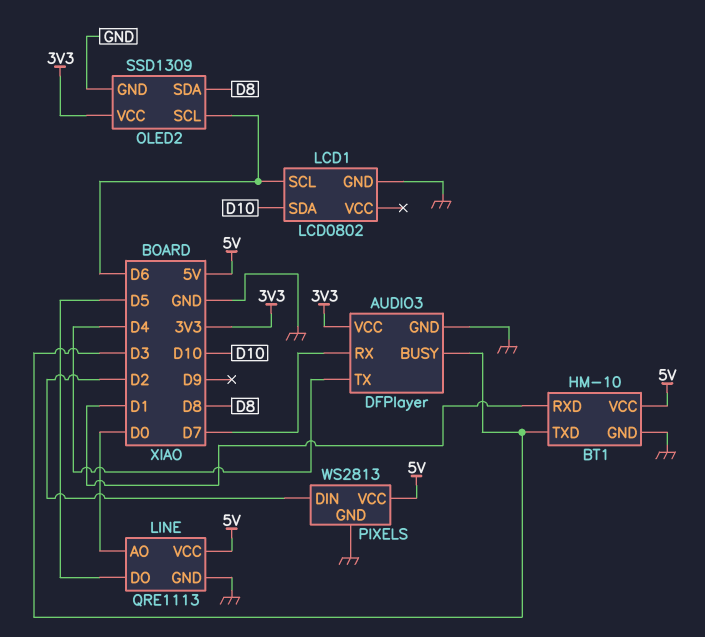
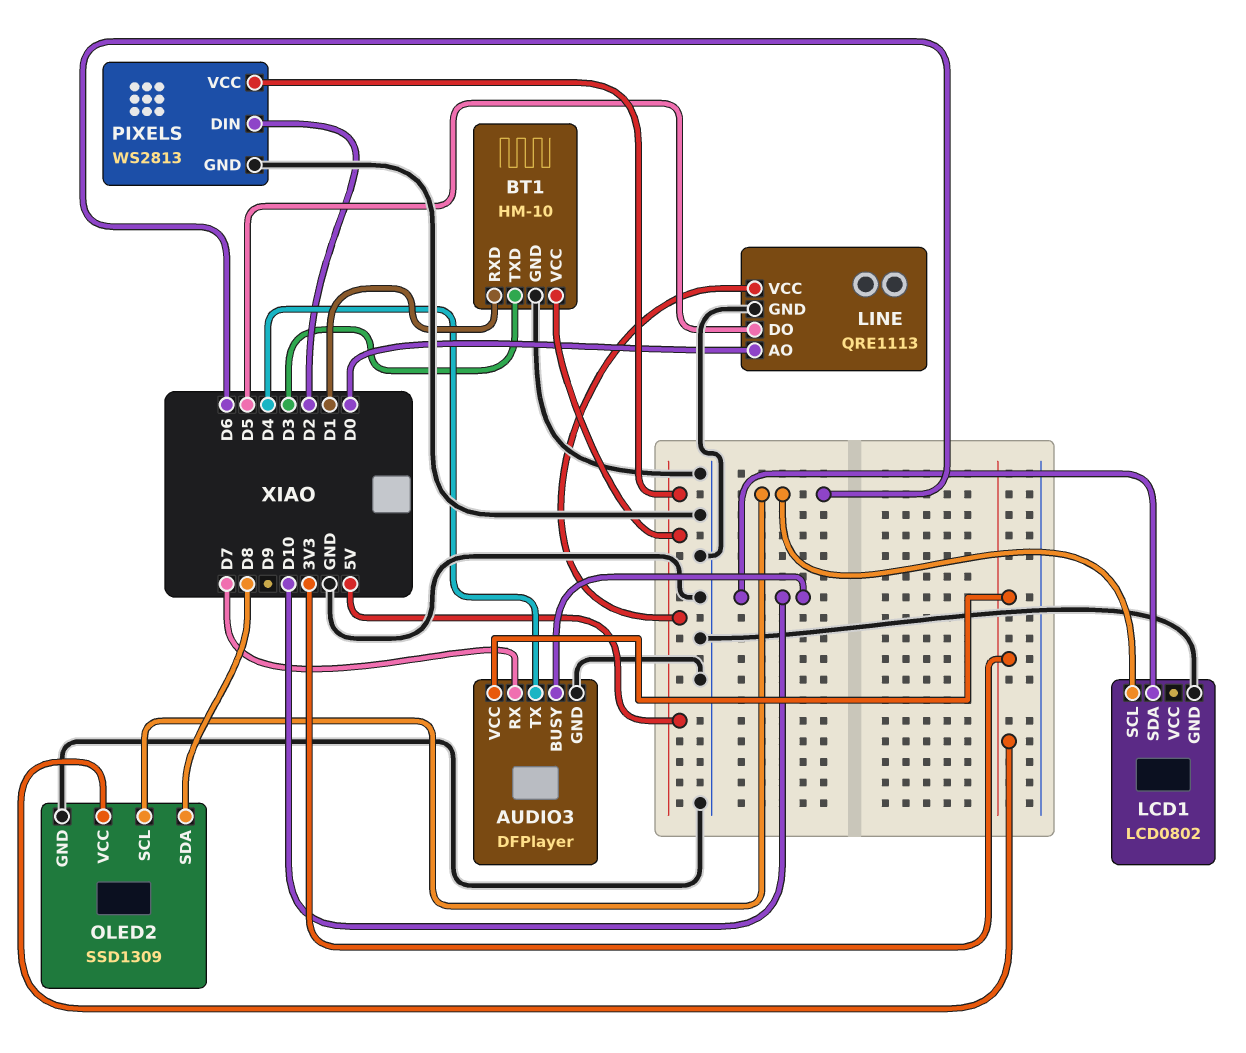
AUDIO3 pin BUSY: D3 -> D10

